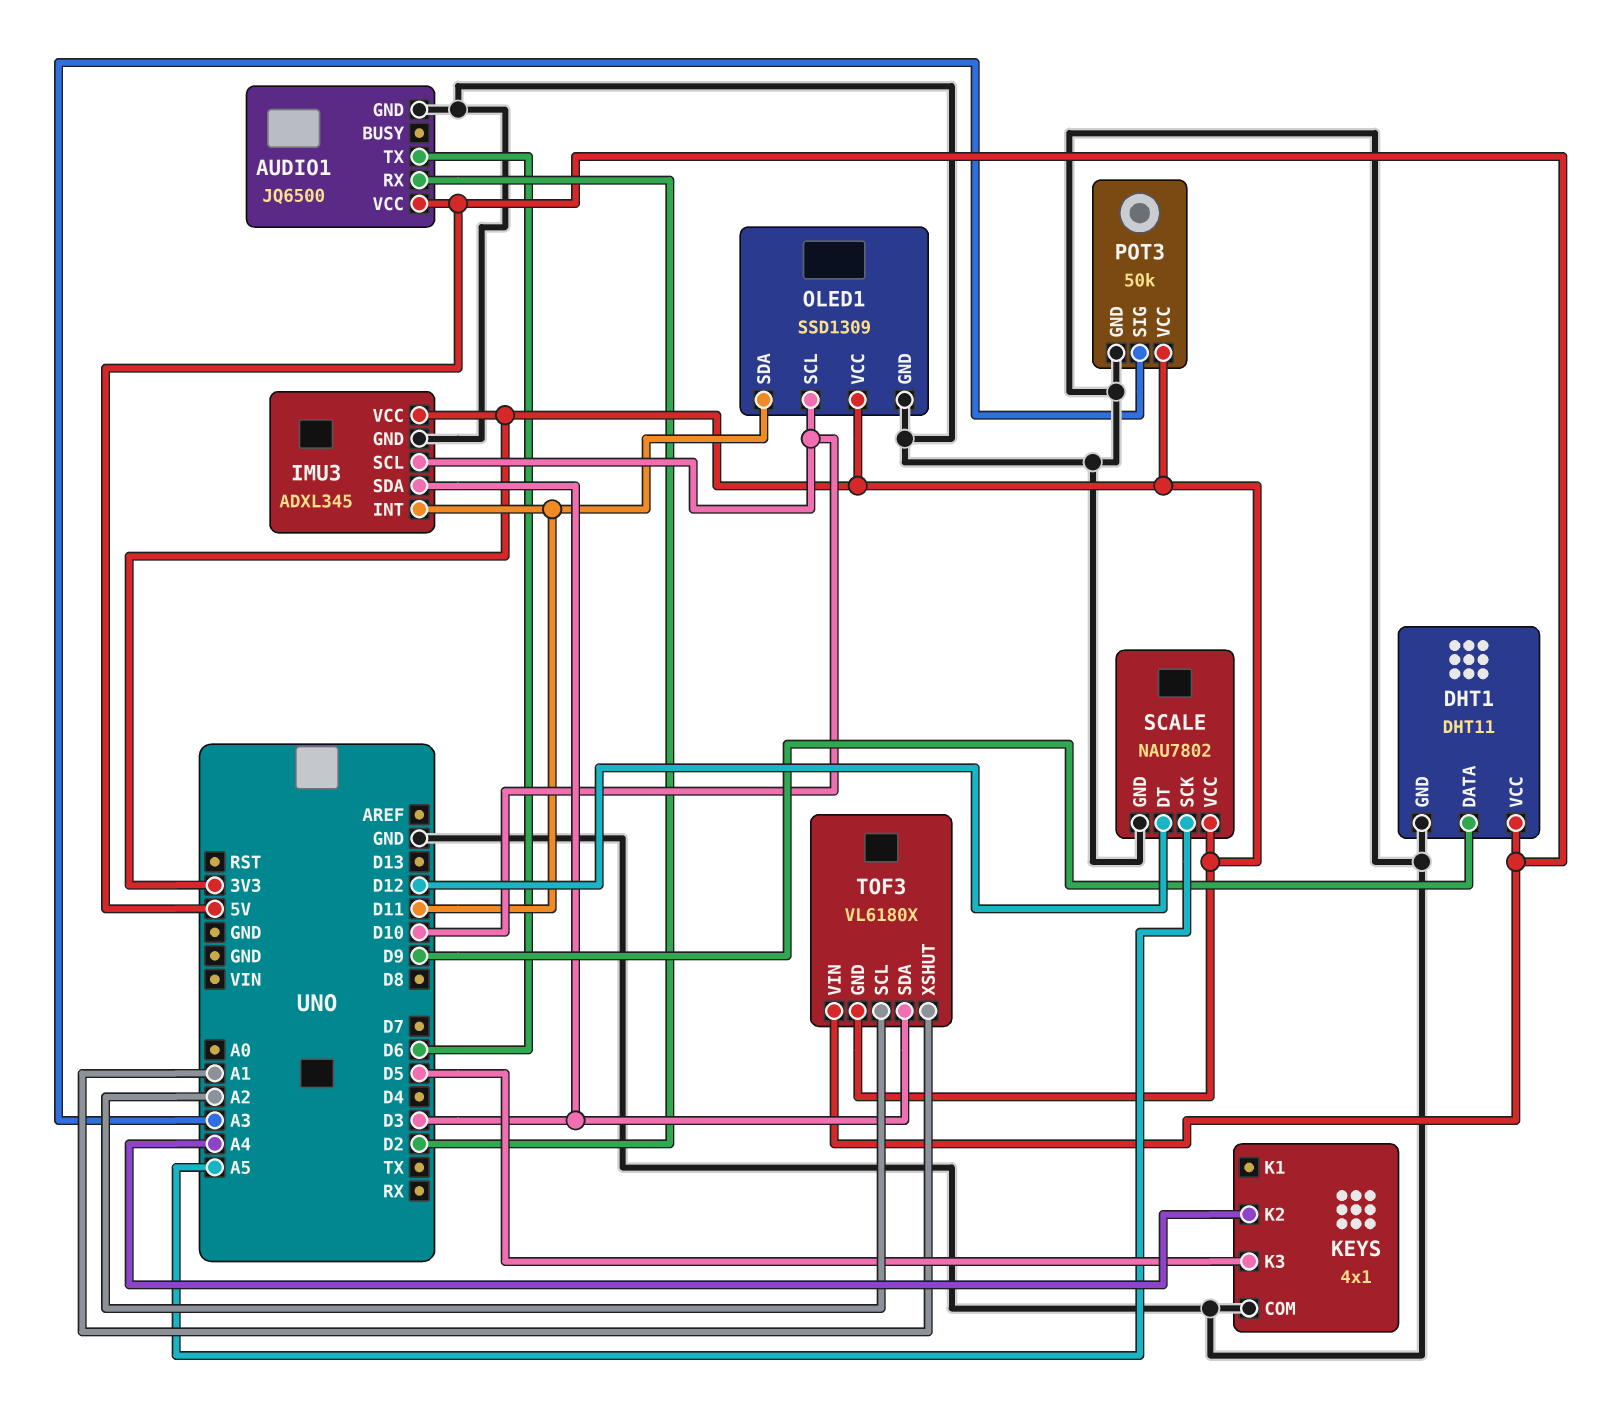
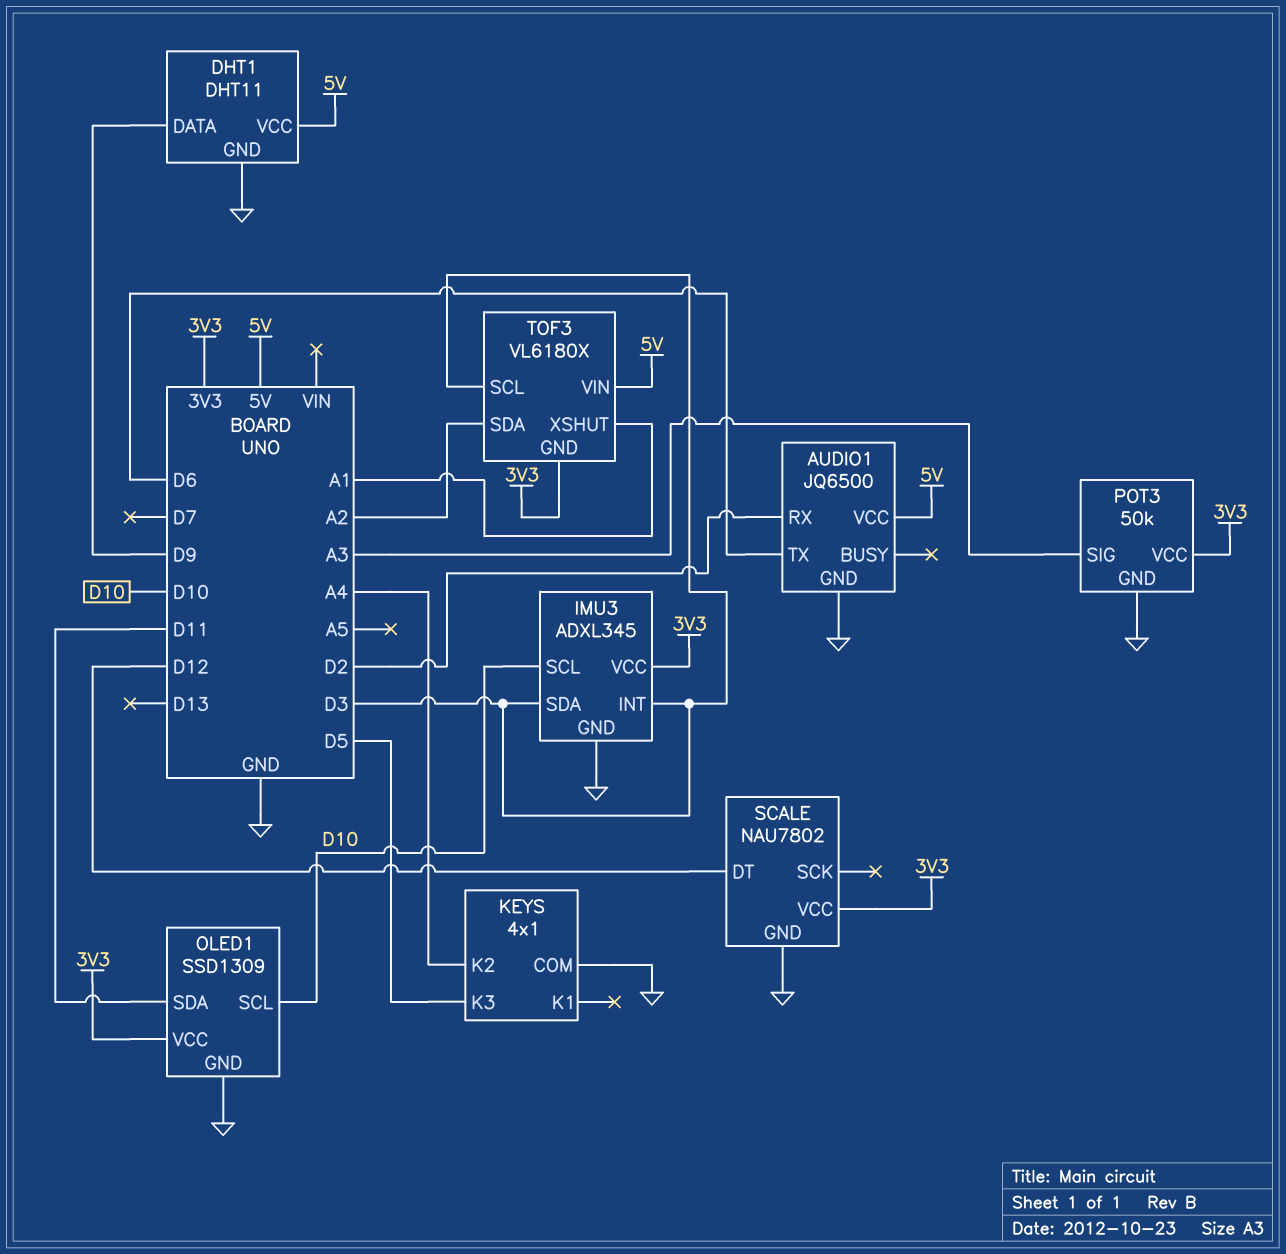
IMU3 pin INT: D11 -> D3
SCALE pin SCK: A5 -> none
TOF3 pin SCL: A2 -> D3
TOF3 pin SDA: D3 -> A2

